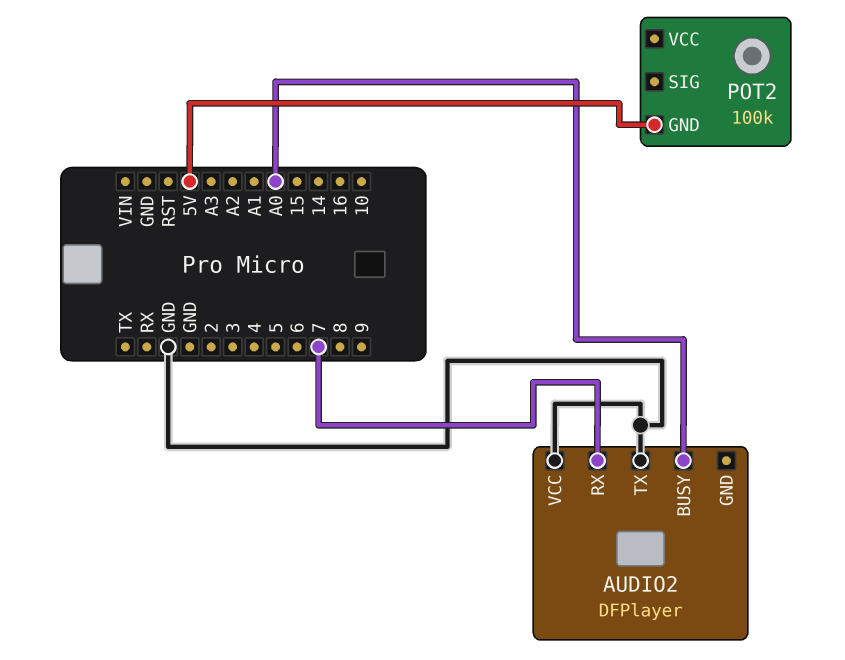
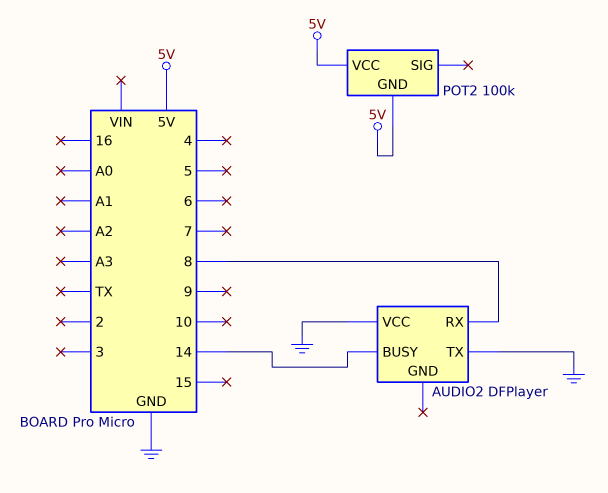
AUDIO2 pin BUSY: A0 -> 14
AUDIO2 pin RX: 7 -> 8
POT2 pin VCC: none -> 5V

